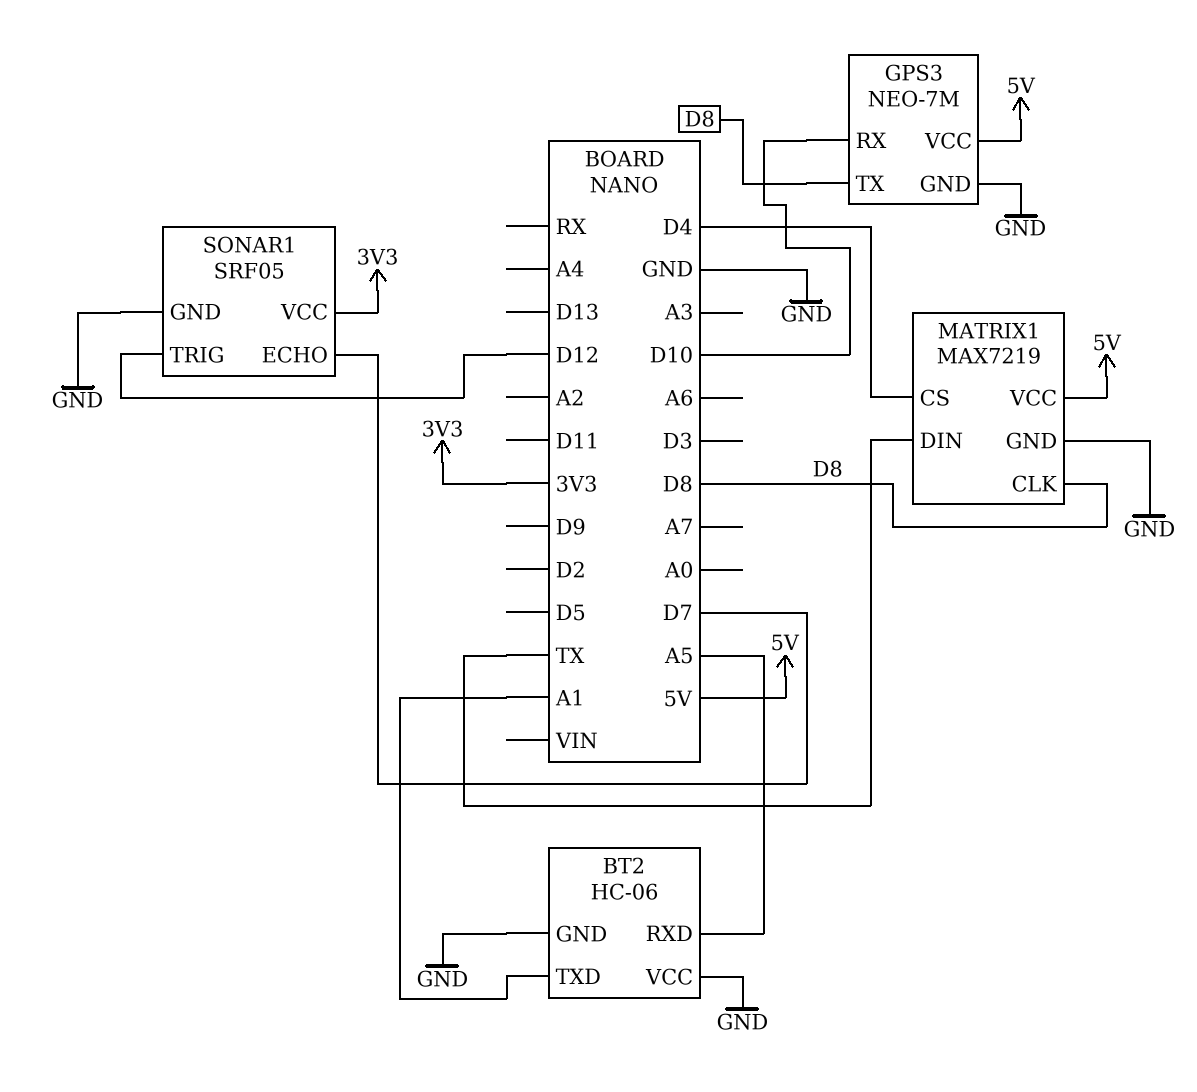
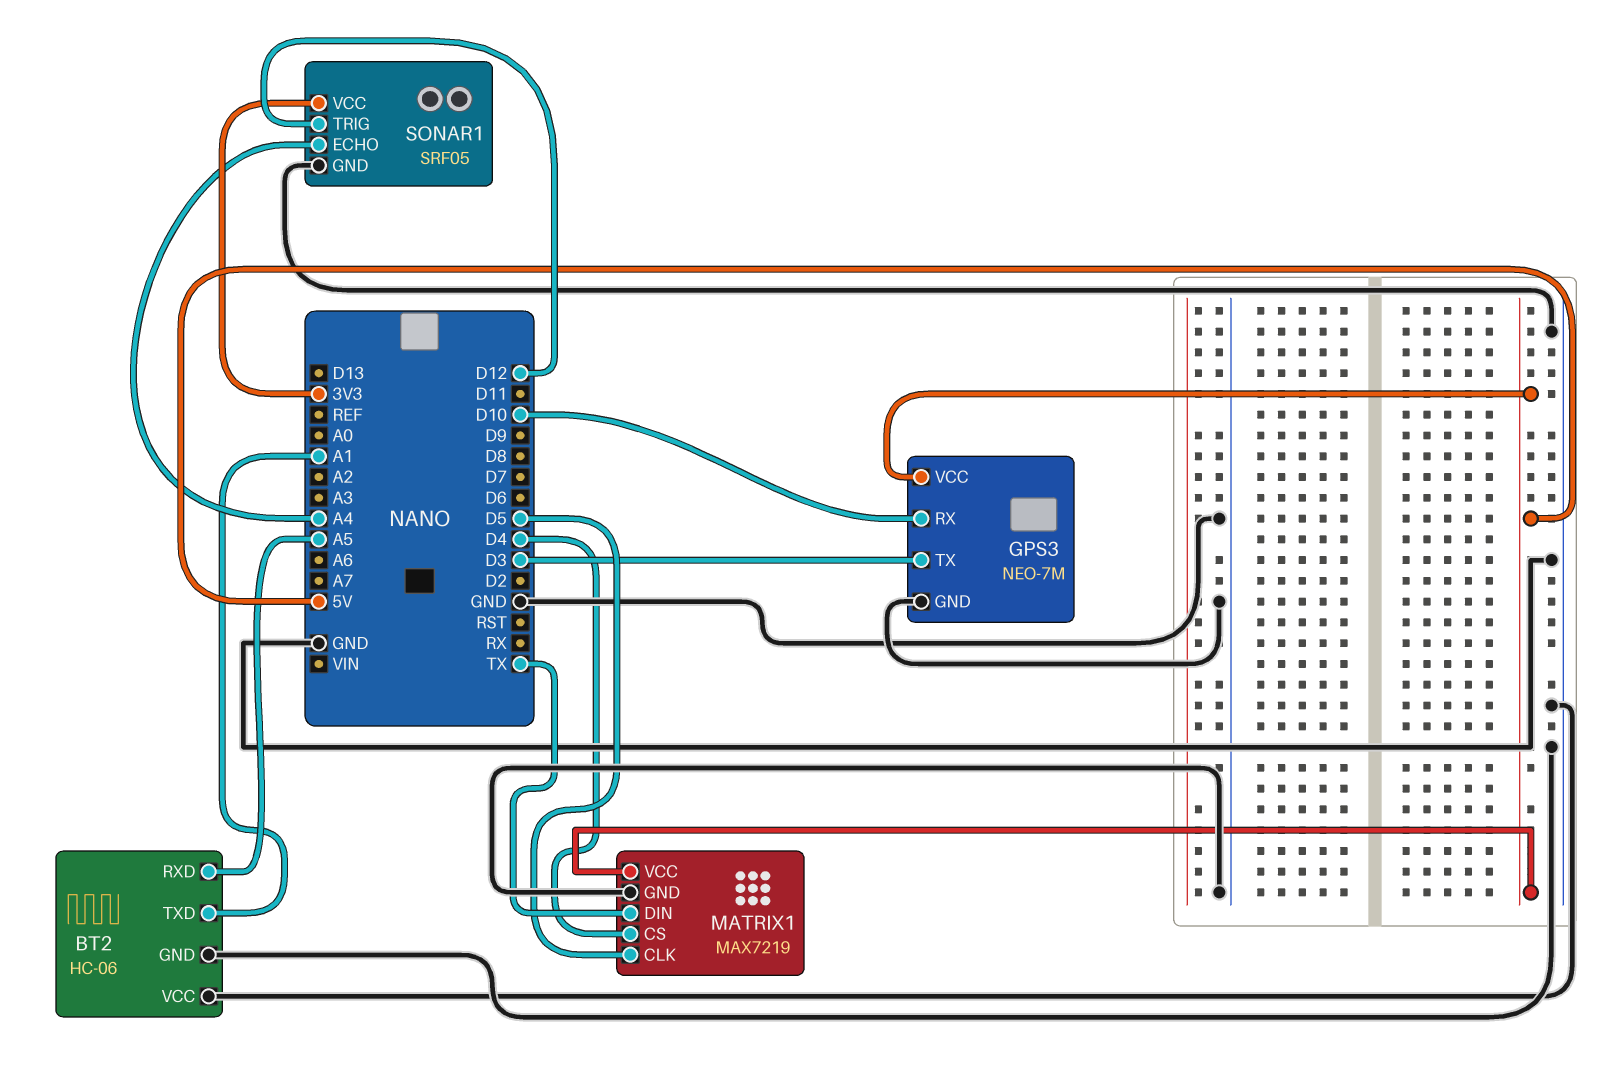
GPS3 pin TX: D8 -> D3
MATRIX1 pin CLK: D8 -> D5
SONAR1 pin ECHO: D7 -> A4

